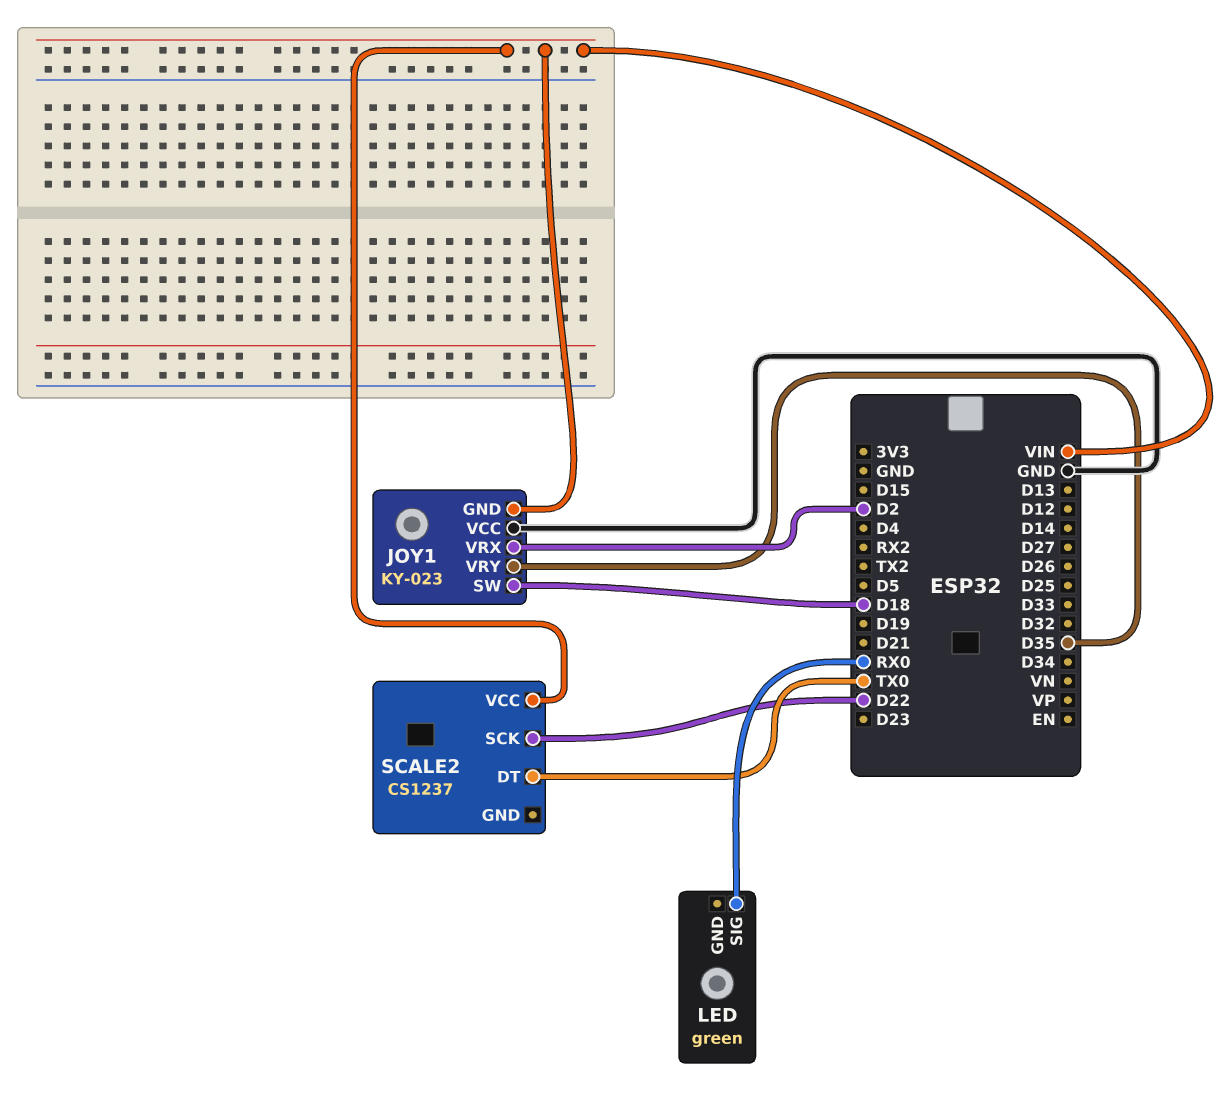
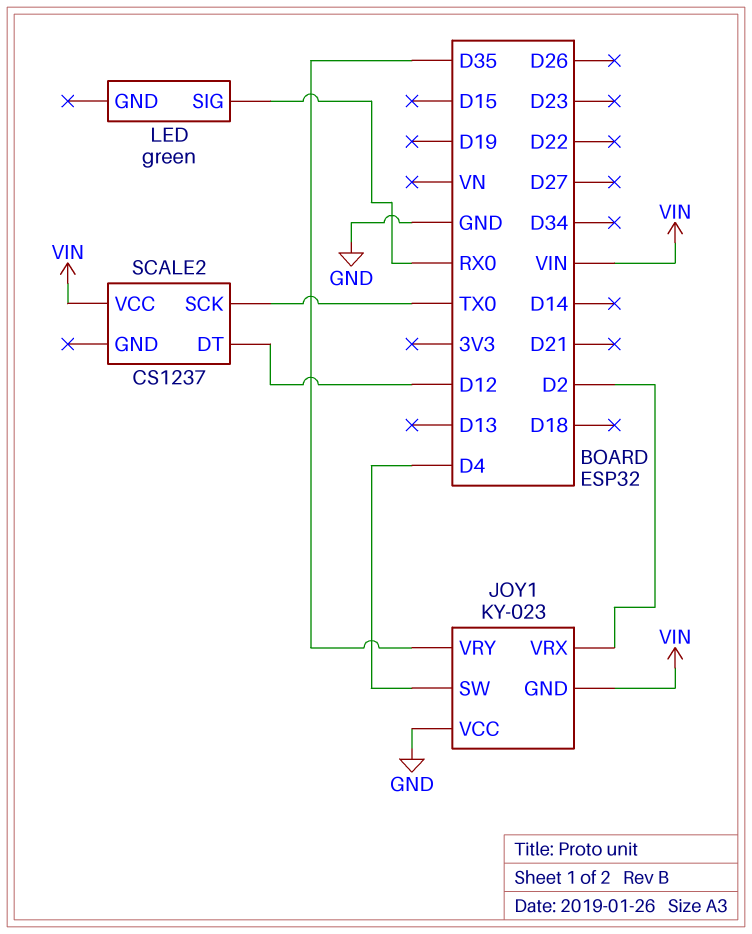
JOY1 pin SW: D18 -> D4
SCALE2 pin DT: TX0 -> D12
SCALE2 pin SCK: D22 -> TX0

